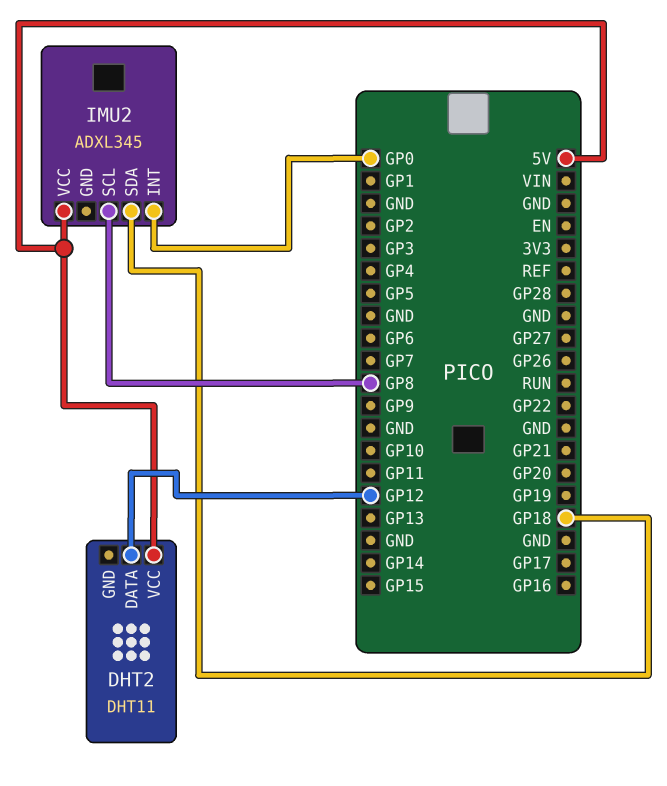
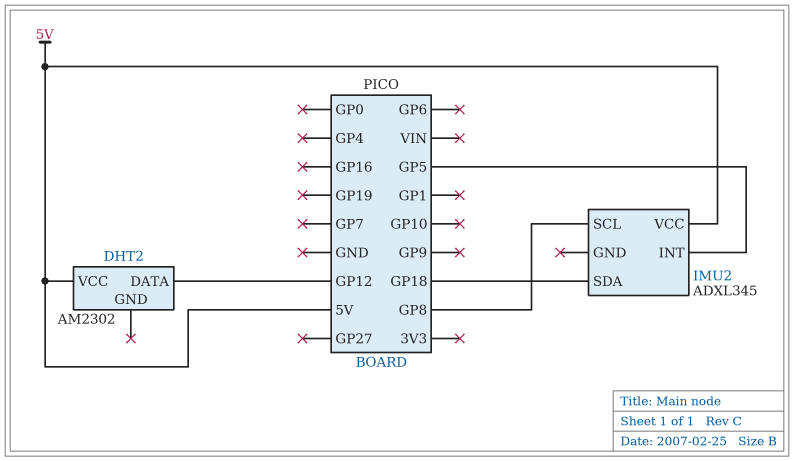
DHT2: DHT11 -> AM2302
IMU2 pin INT: GP0 -> GP5

